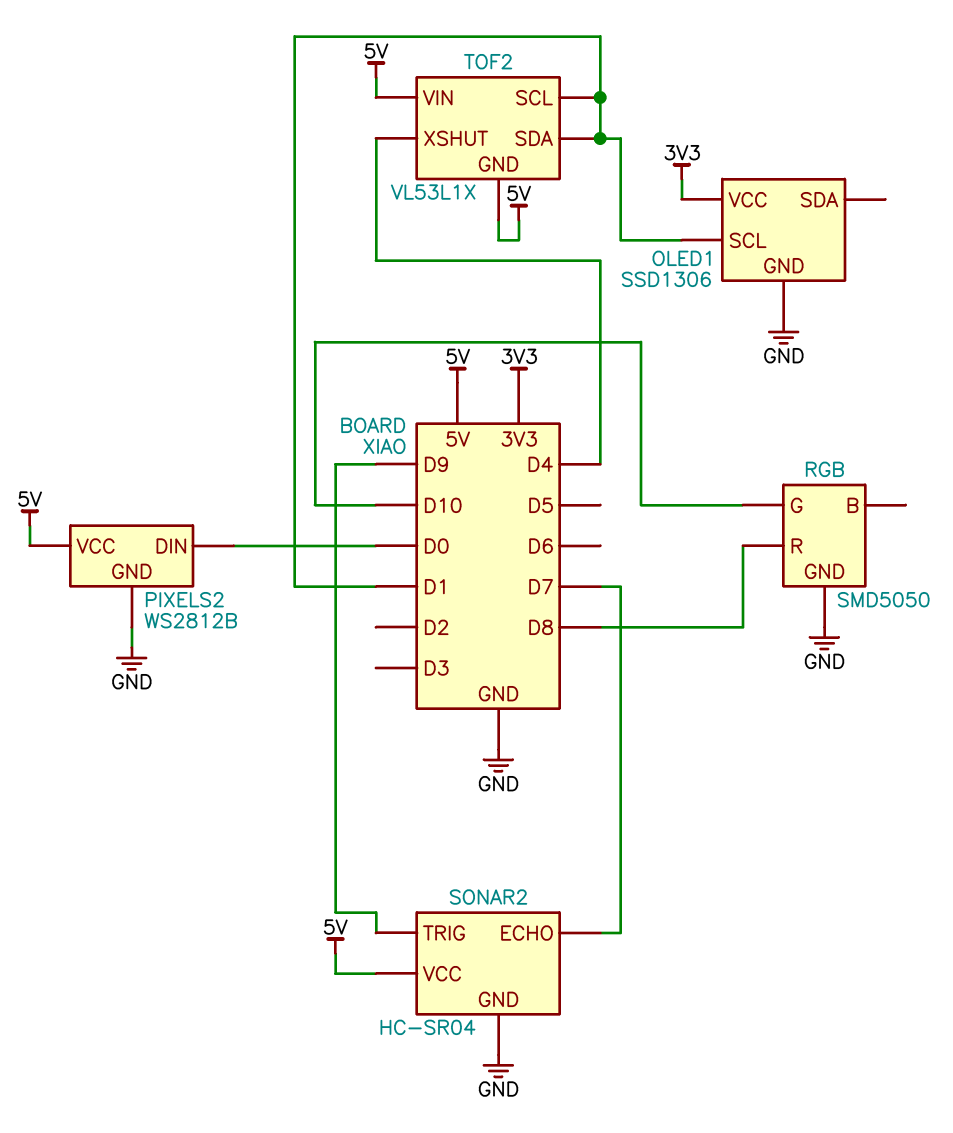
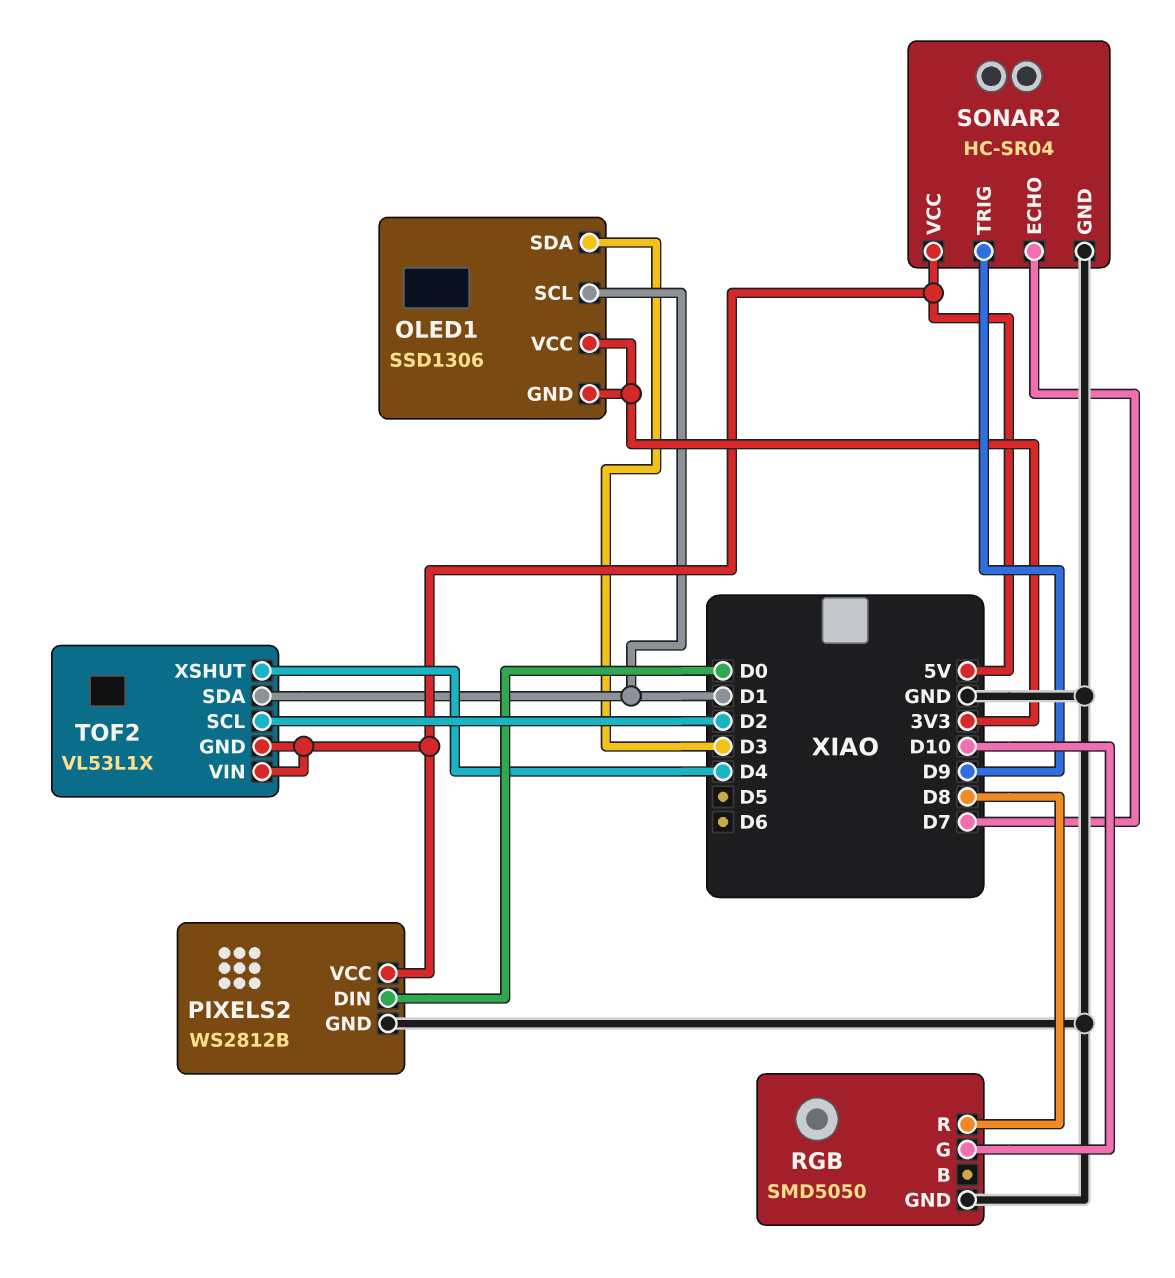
OLED1 pin GND: GND -> 3V3
OLED1 pin SDA: none -> D3
TOF2 pin SCL: D1 -> D2

